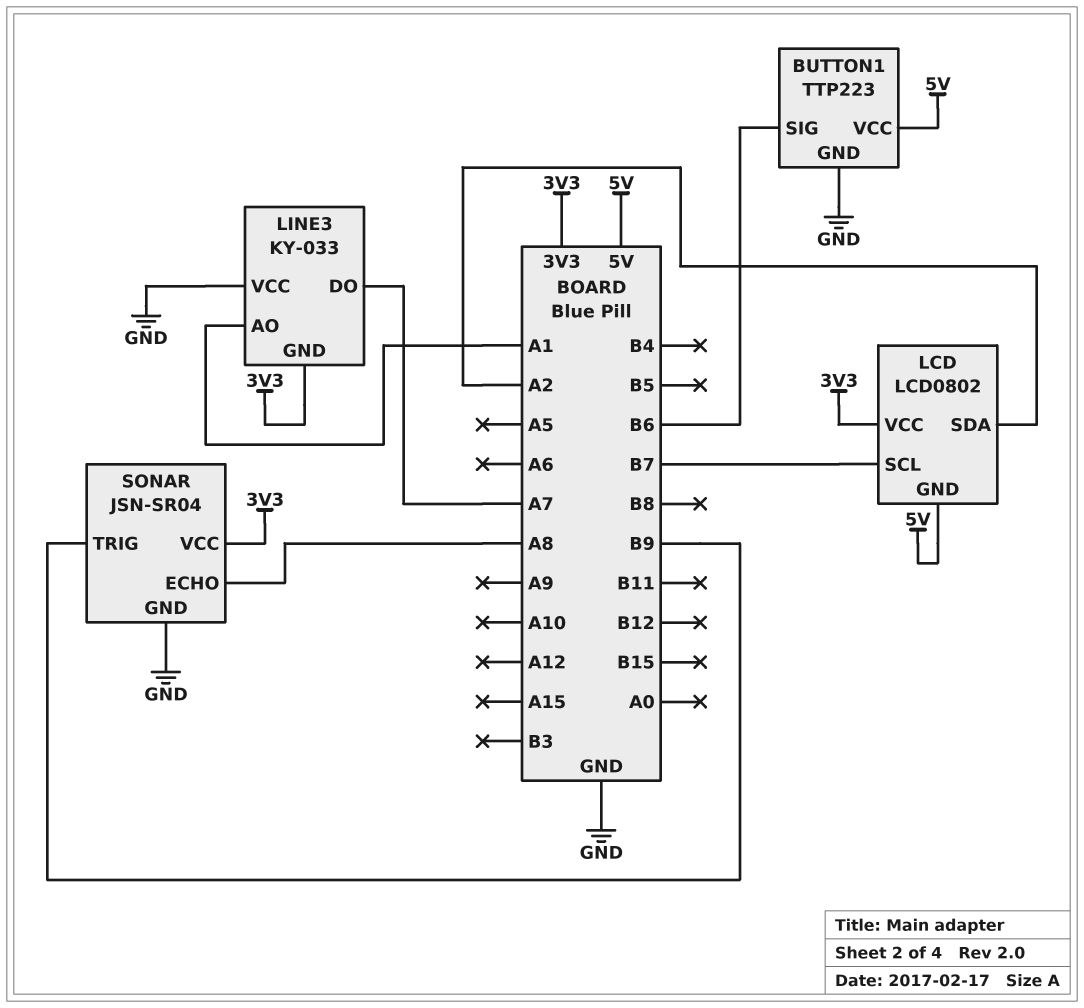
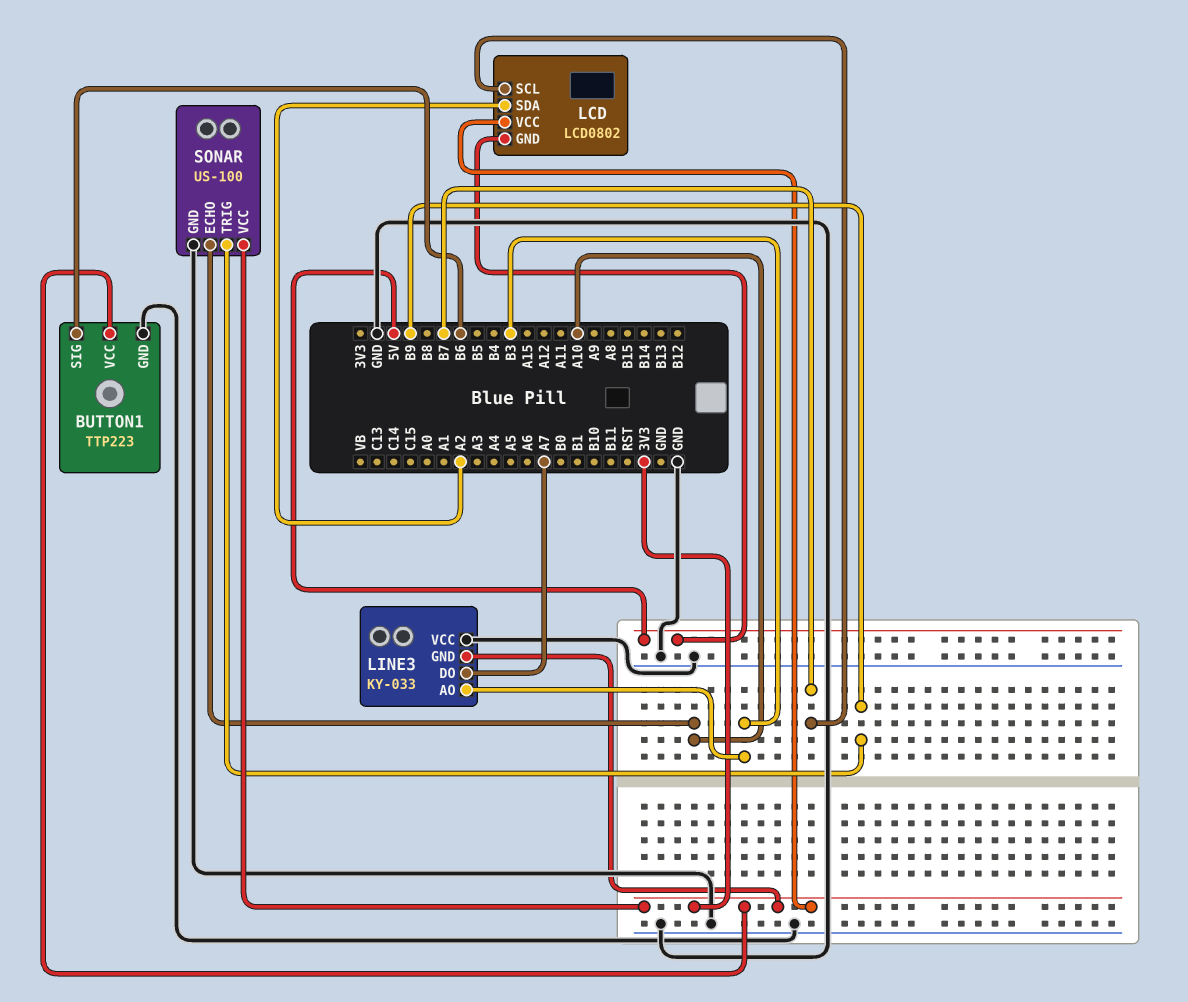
BUTTON1 pin VCC: 5V -> 3V3
LINE3 pin AO: A1 -> B3
SONAR: JSN-SR04 -> US-100
SONAR pin ECHO: A8 -> A10

